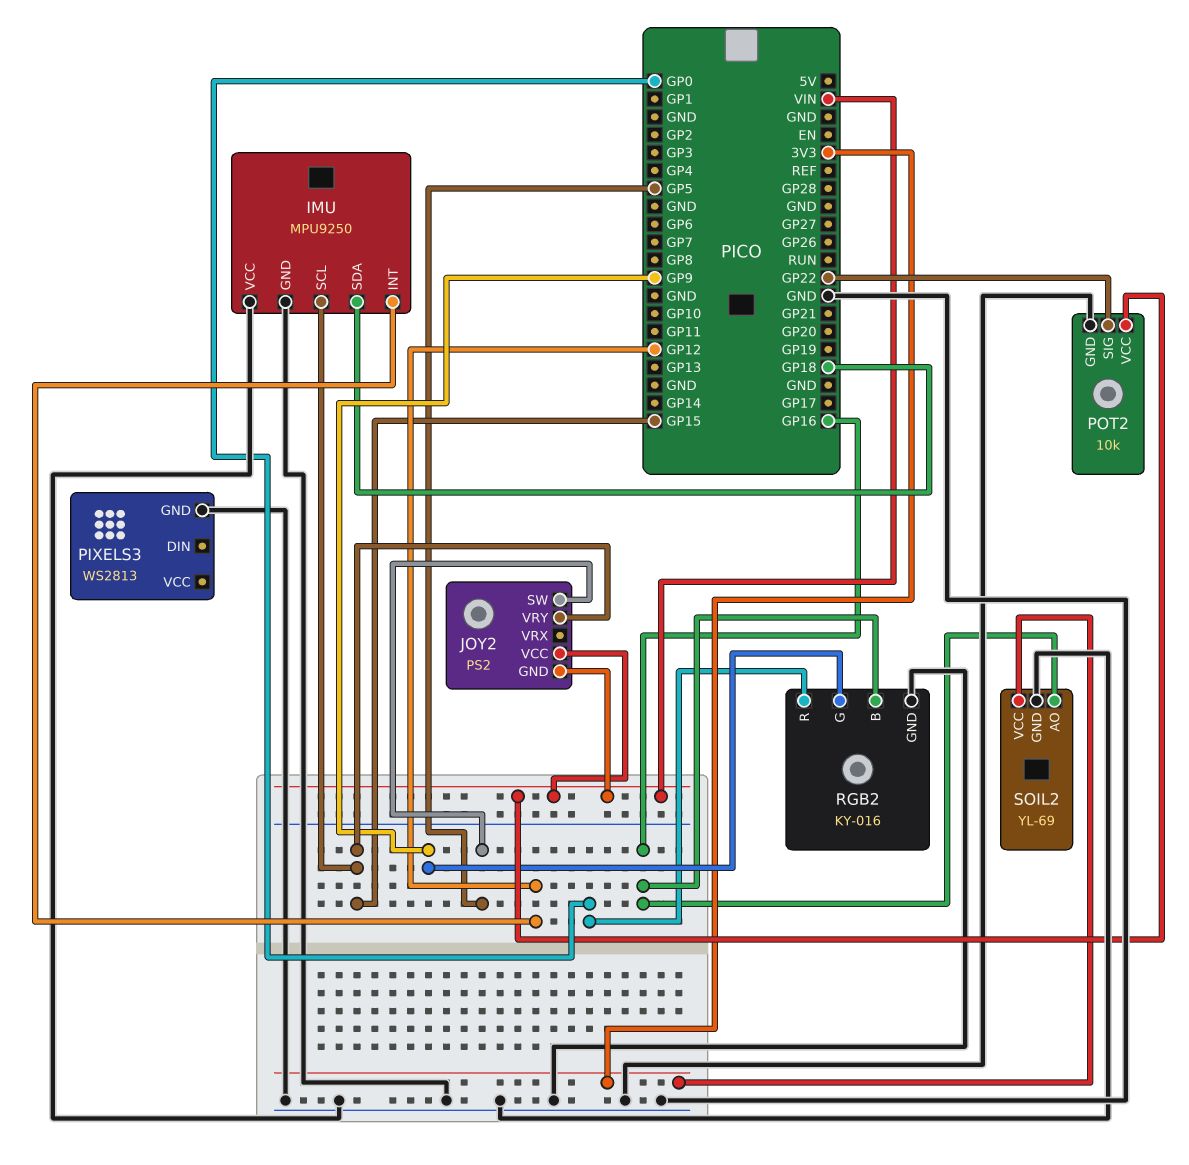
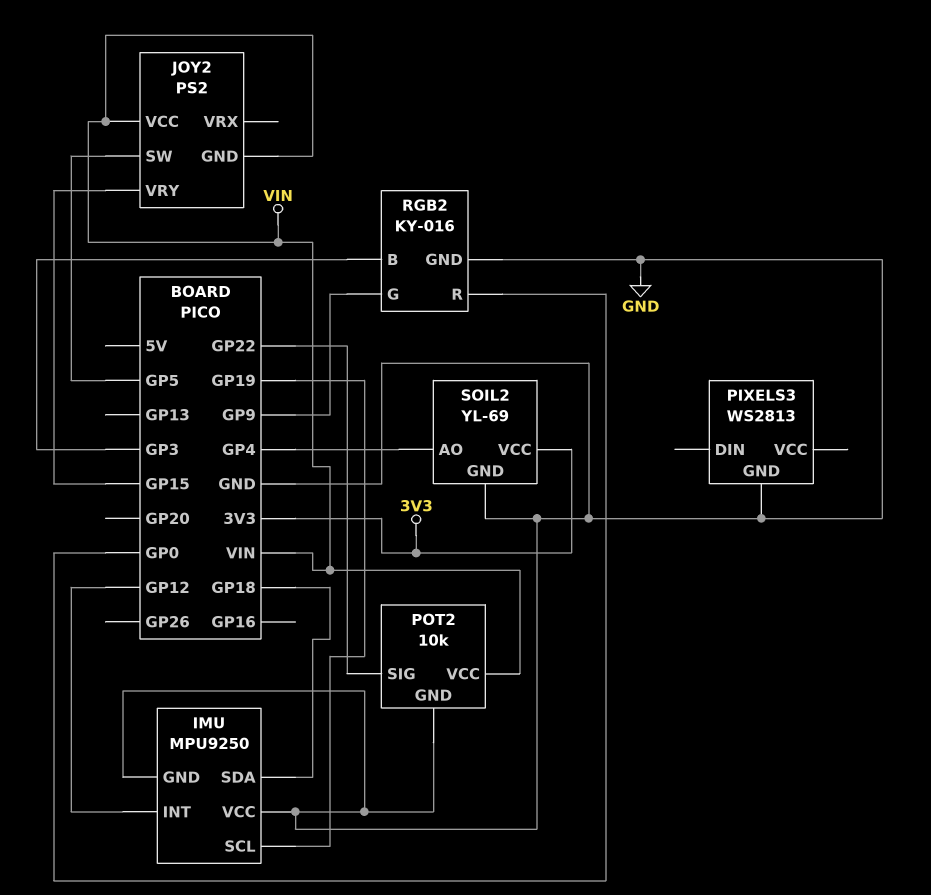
IMU pin SCL: GP15 -> GP19
RGB2 pin B: GP16 -> GP3
SOIL2 pin AO: GP16 -> GP4

